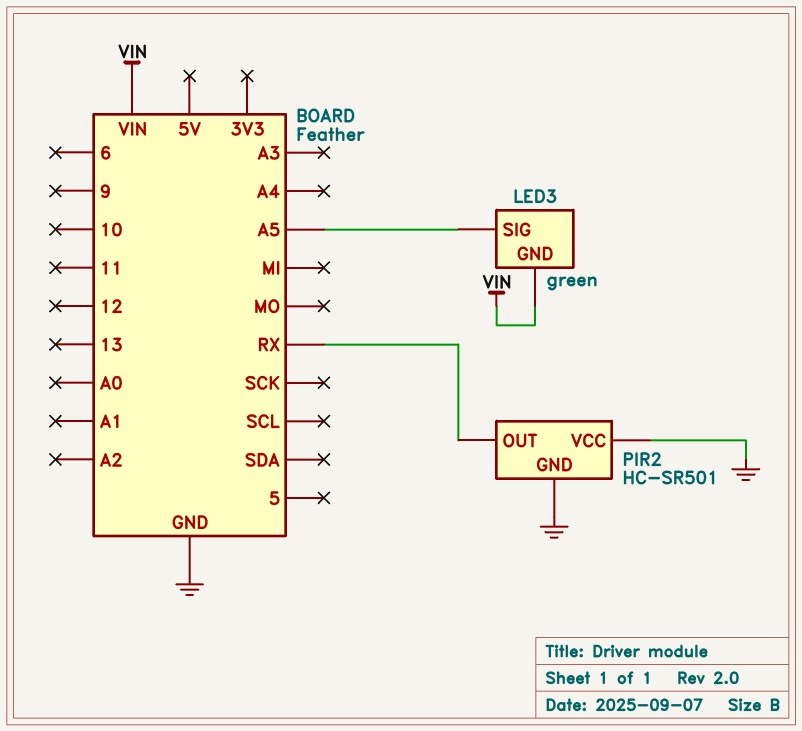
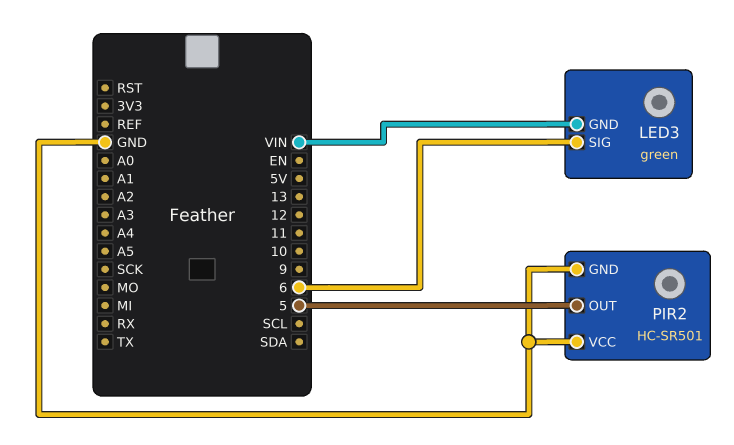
LED3 pin SIG: A5 -> 6
PIR2 pin OUT: RX -> 5

